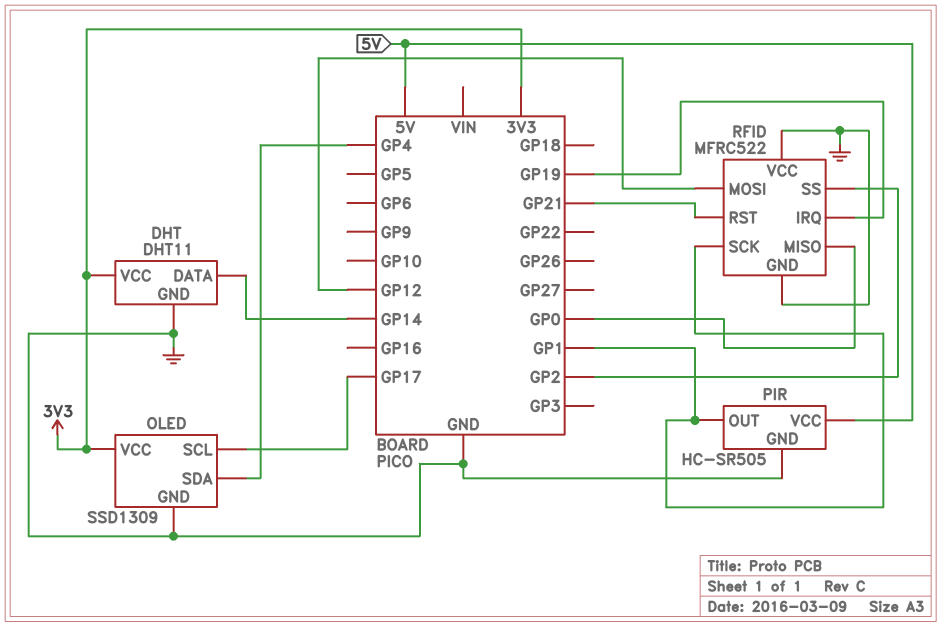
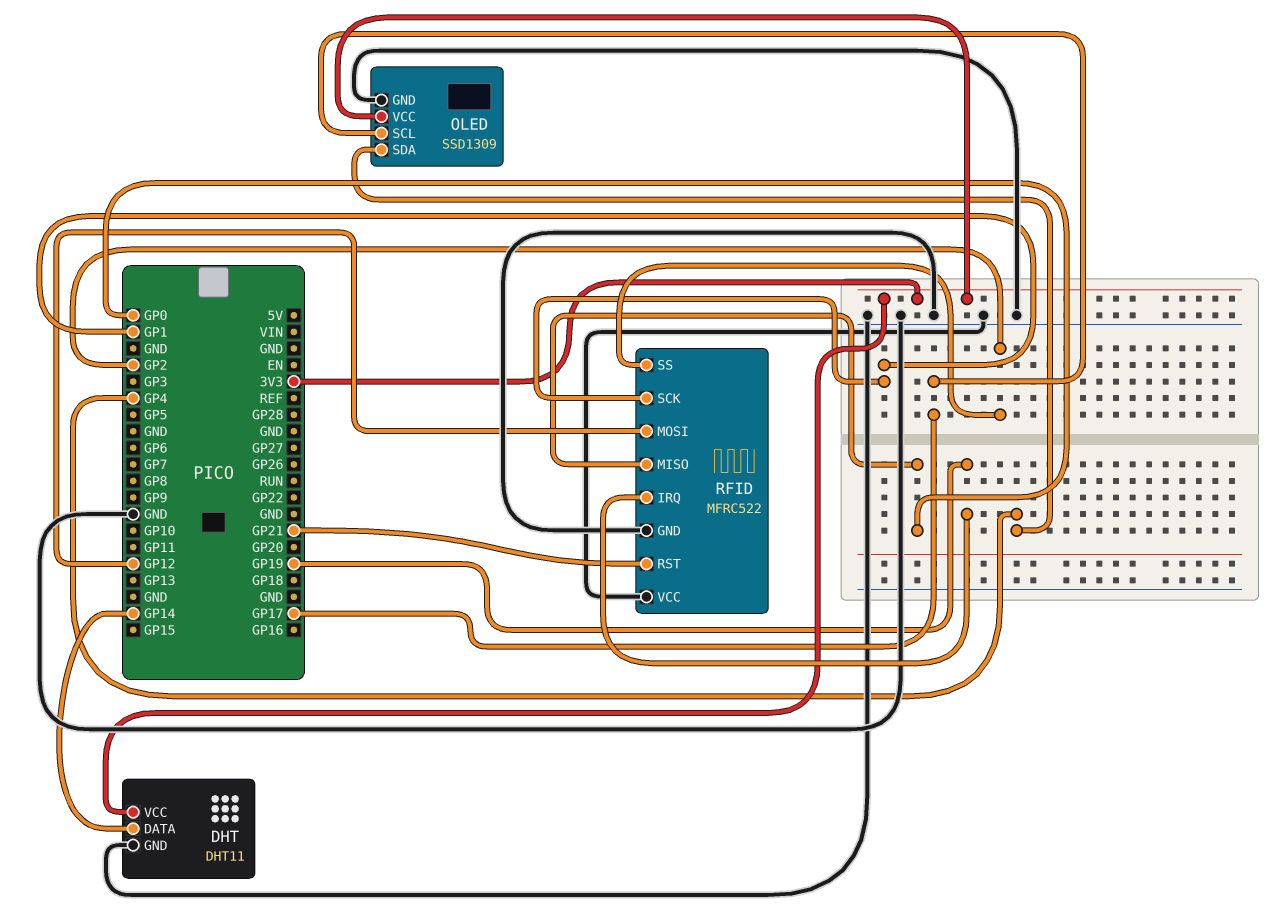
PIR: HC-SR505 -> none
PIR pin GND: GND -> none
PIR pin OUT: GP1 -> none
PIR pin VCC: 5V -> none

